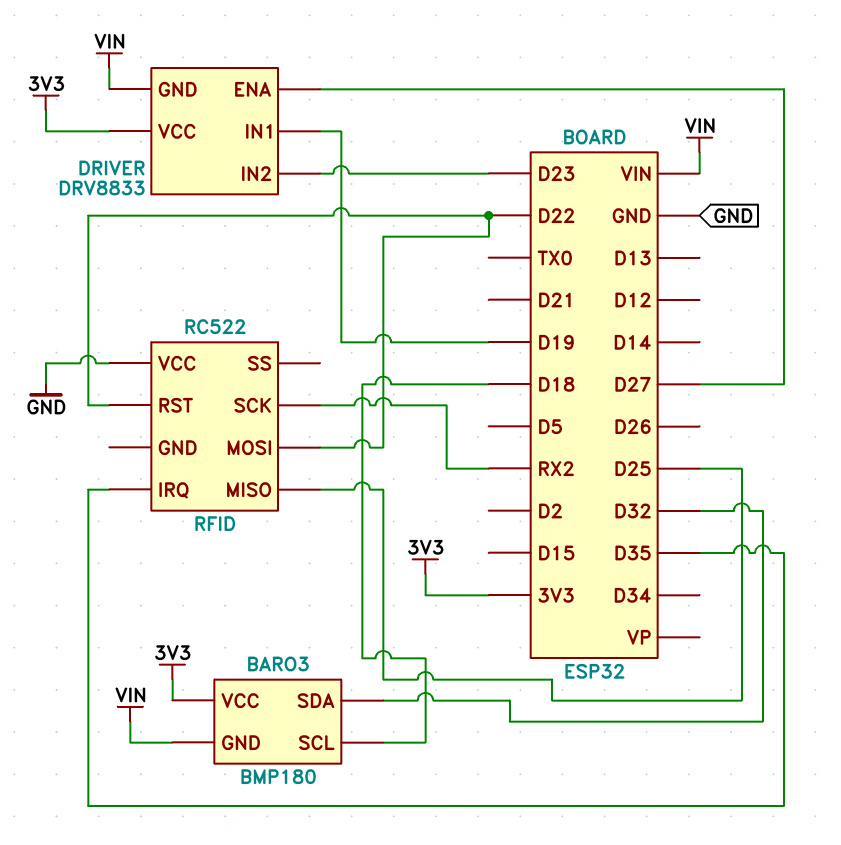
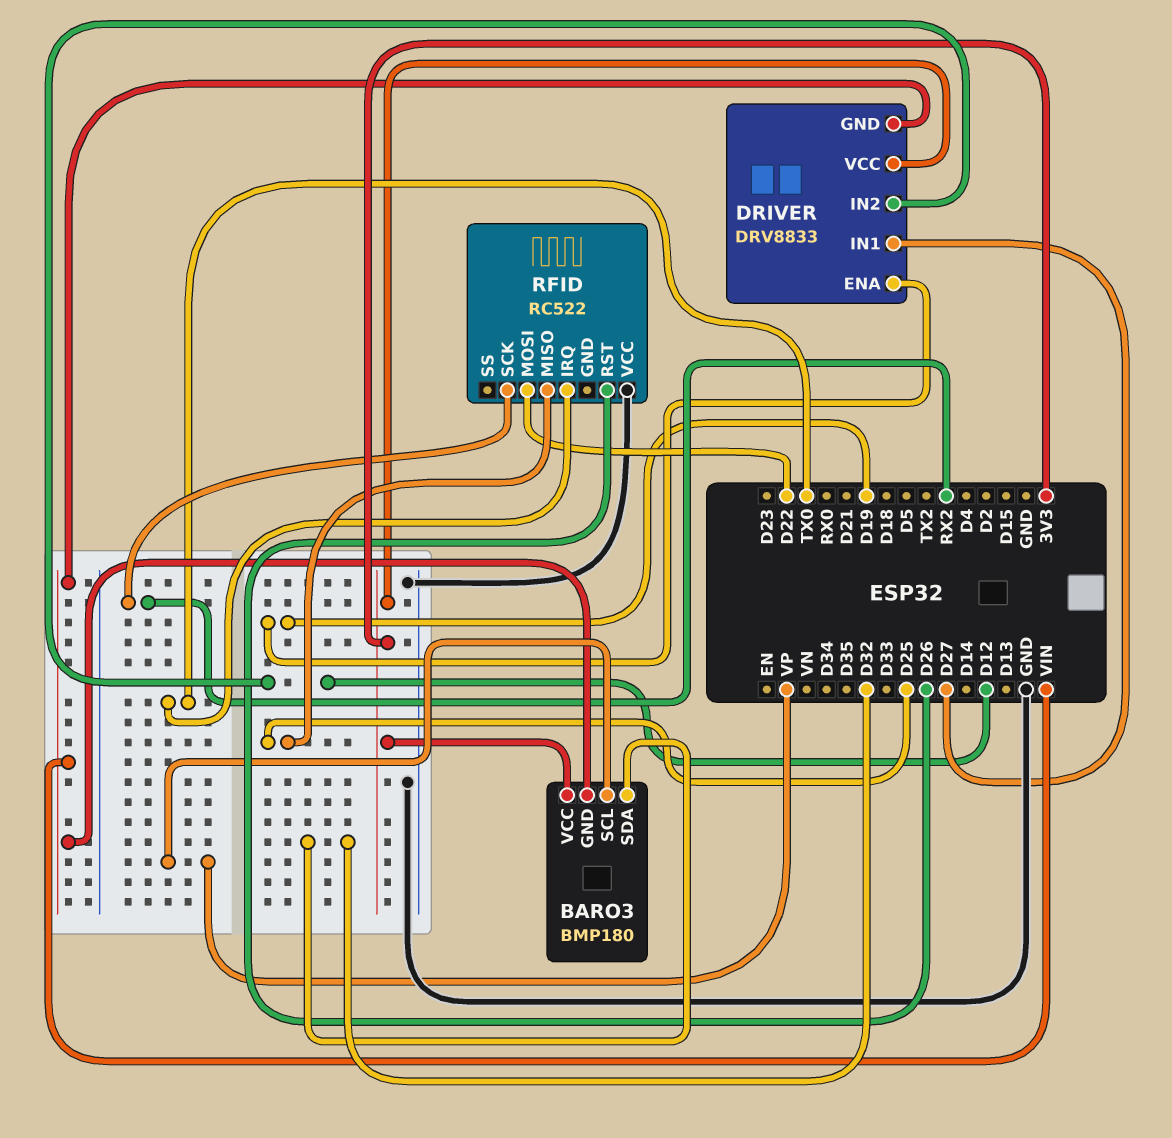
BARO3 pin SCL: D18 -> VP
DRIVER pin ENA: D27 -> D19
DRIVER pin IN1: D19 -> D27
DRIVER pin IN2: D23 -> D12
RFID pin IRQ: D35 -> TX0
RFID pin RST: D22 -> D26

